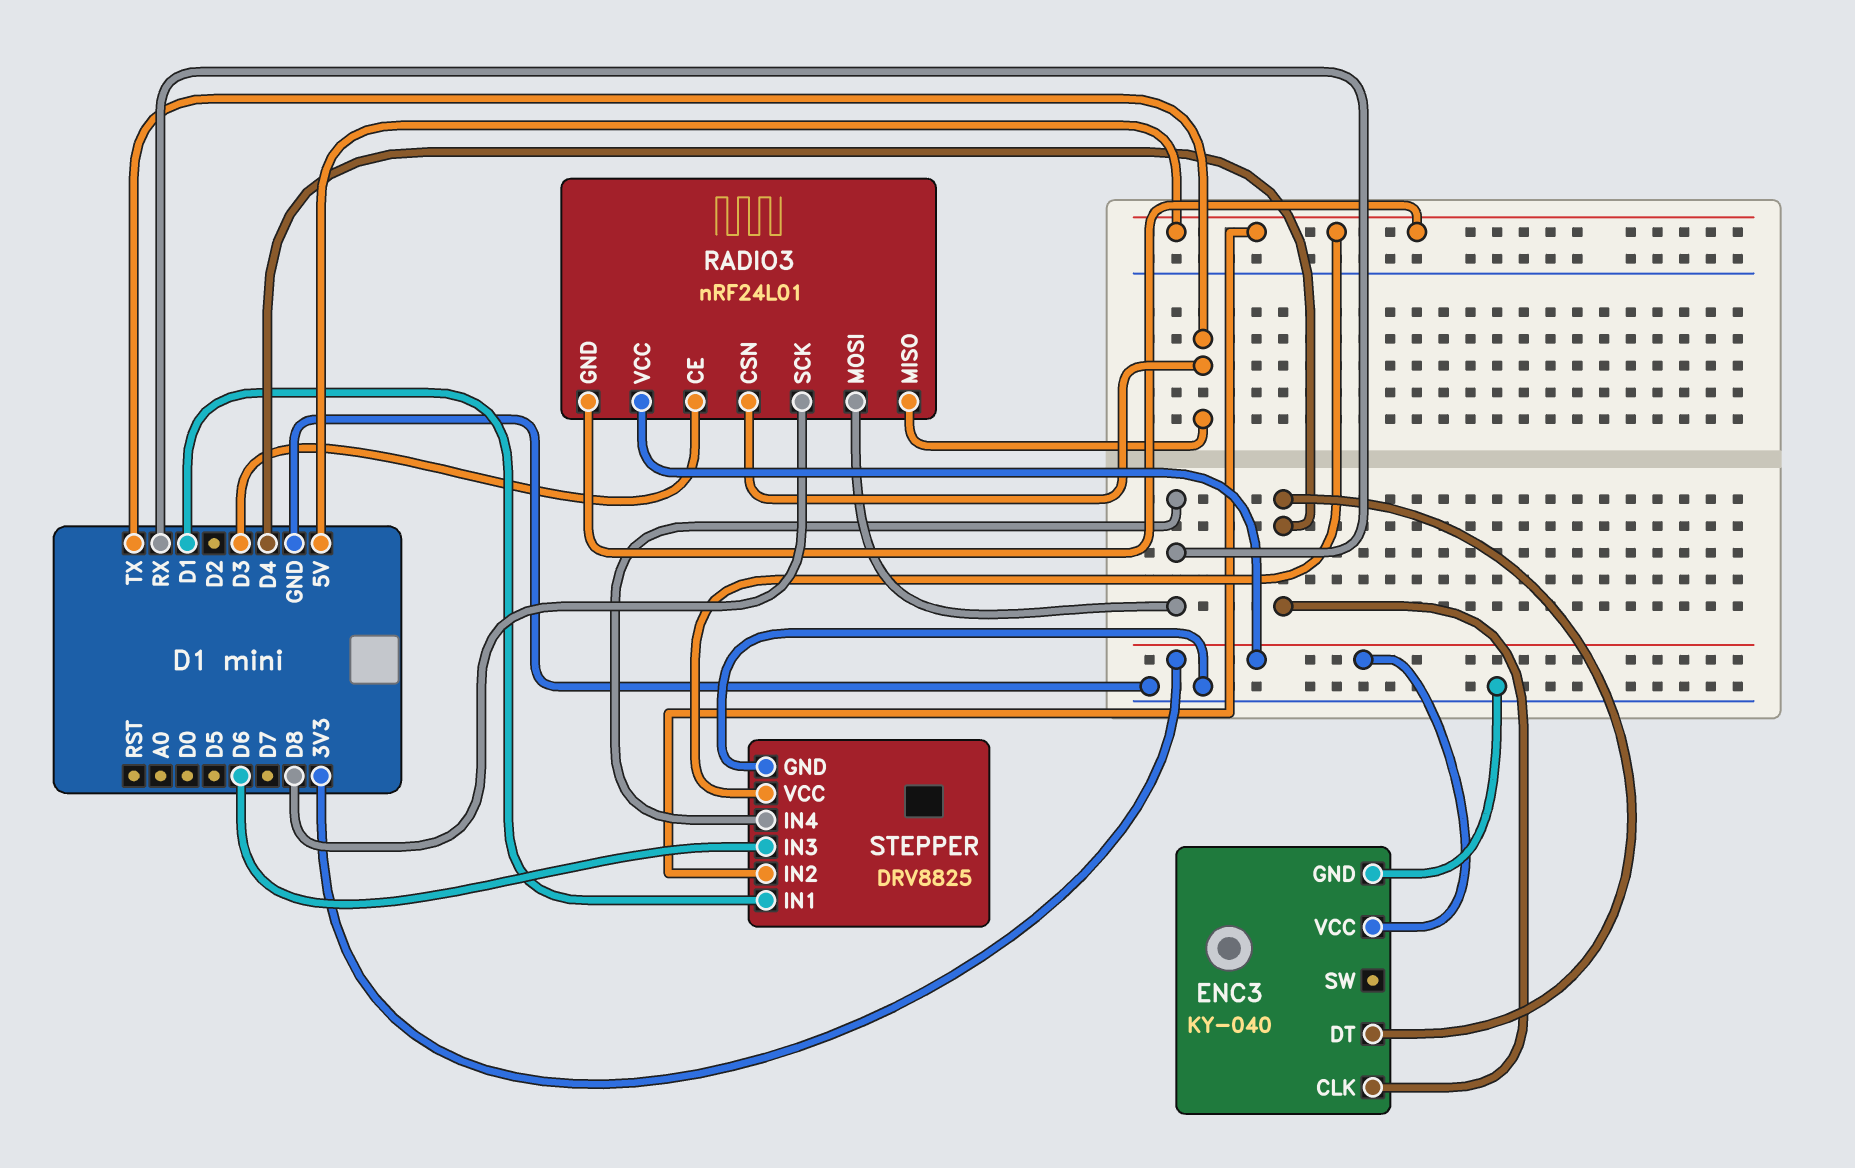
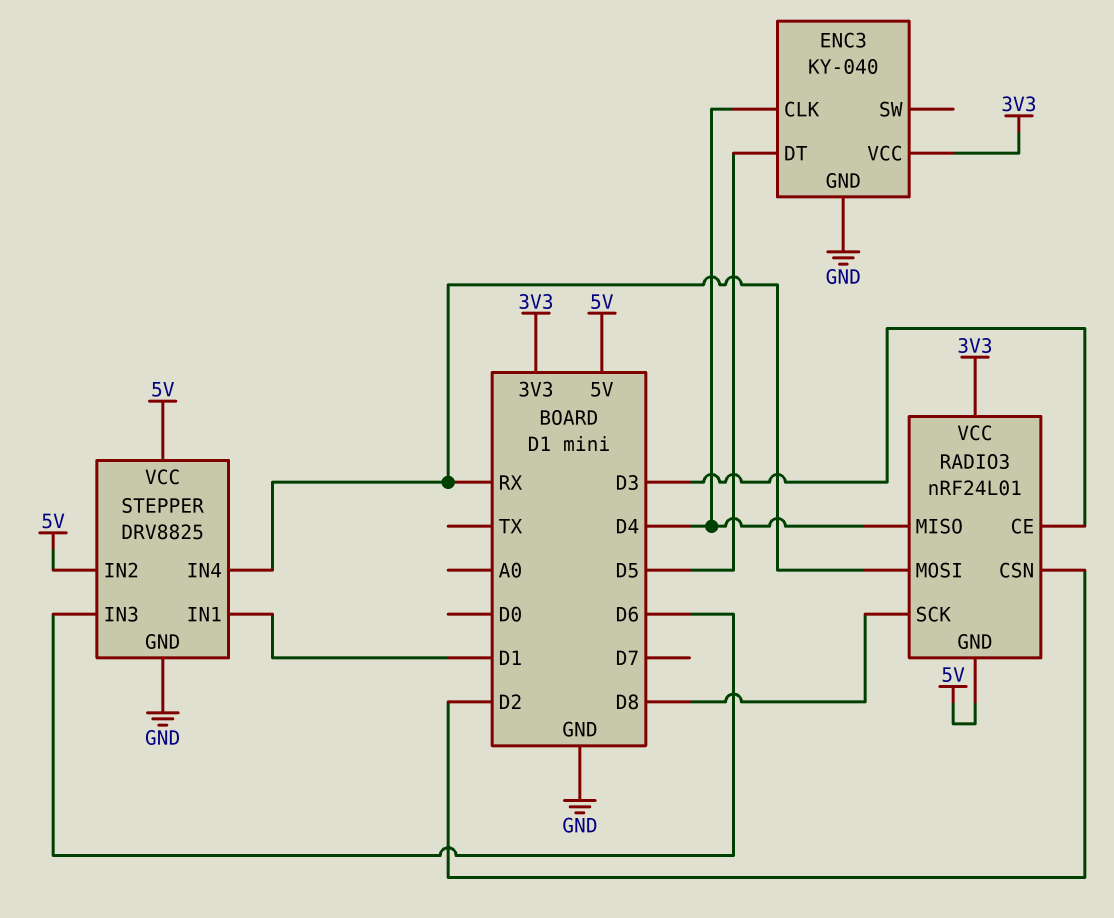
ENC3 pin DT: D4 -> D5
RADIO3 pin CSN: TX -> D2
RADIO3 pin MISO: TX -> D4

